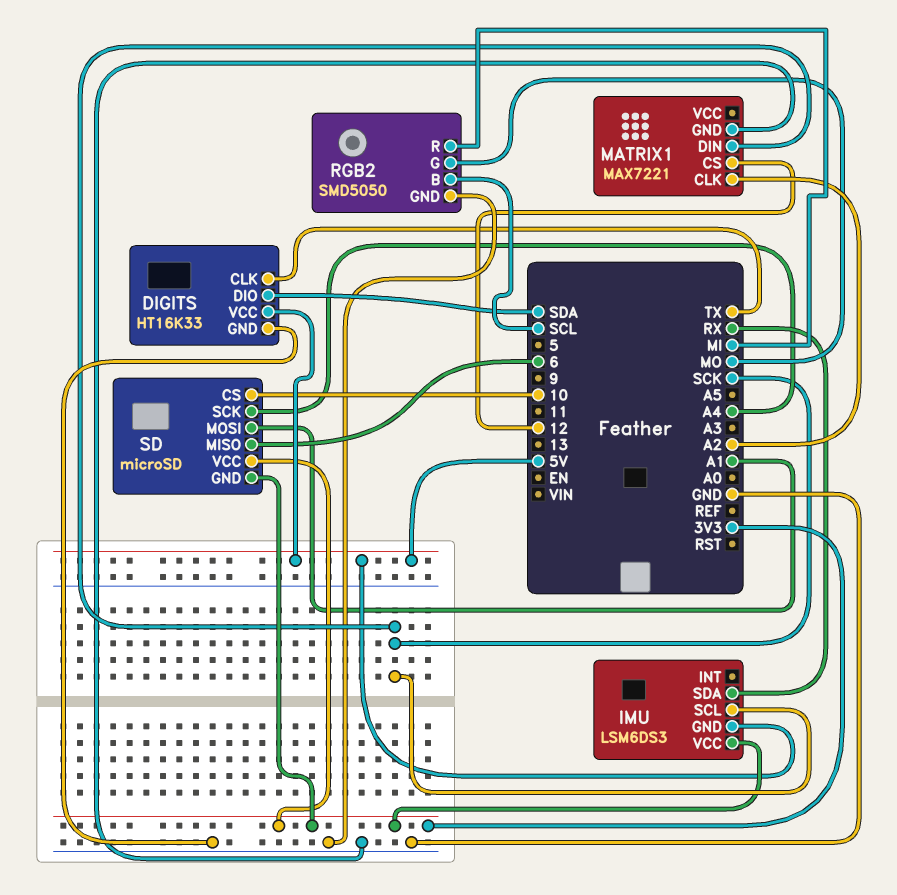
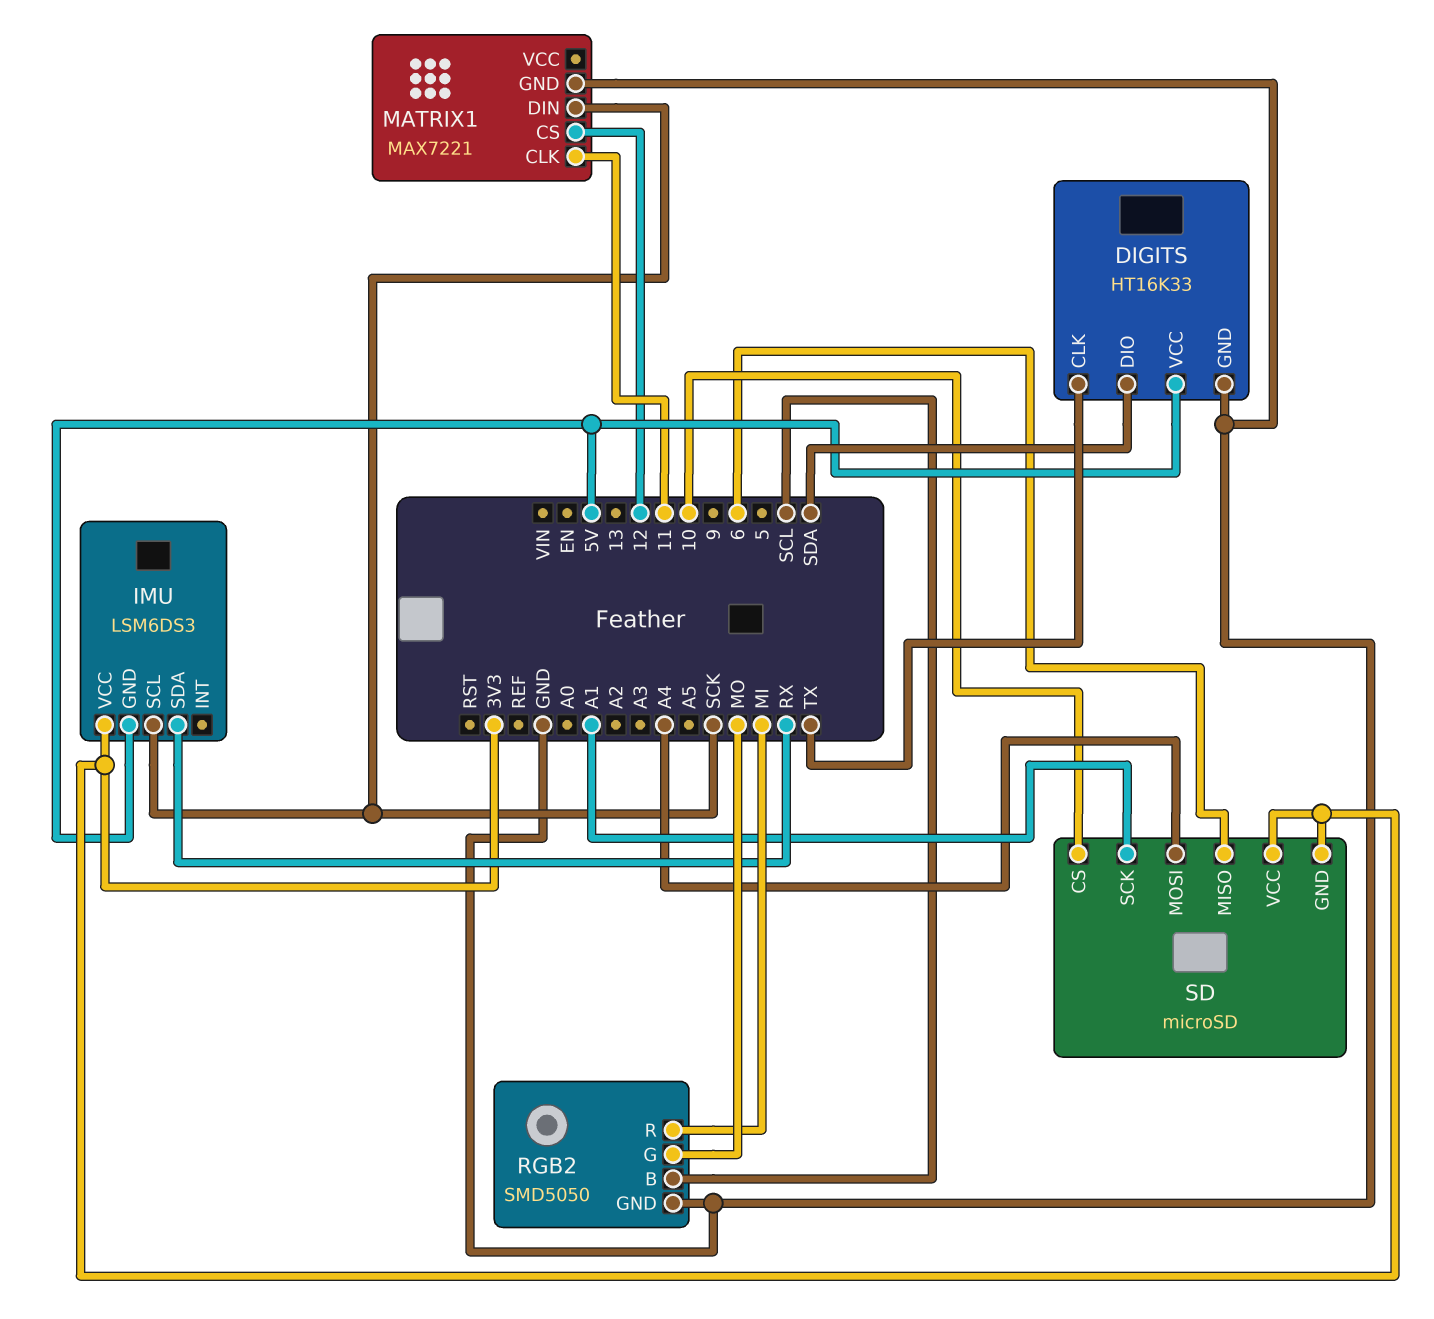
MATRIX1 pin CLK: A2 -> 11
SD pin MOSI: A1 -> A4
SD pin SCK: A4 -> A1

